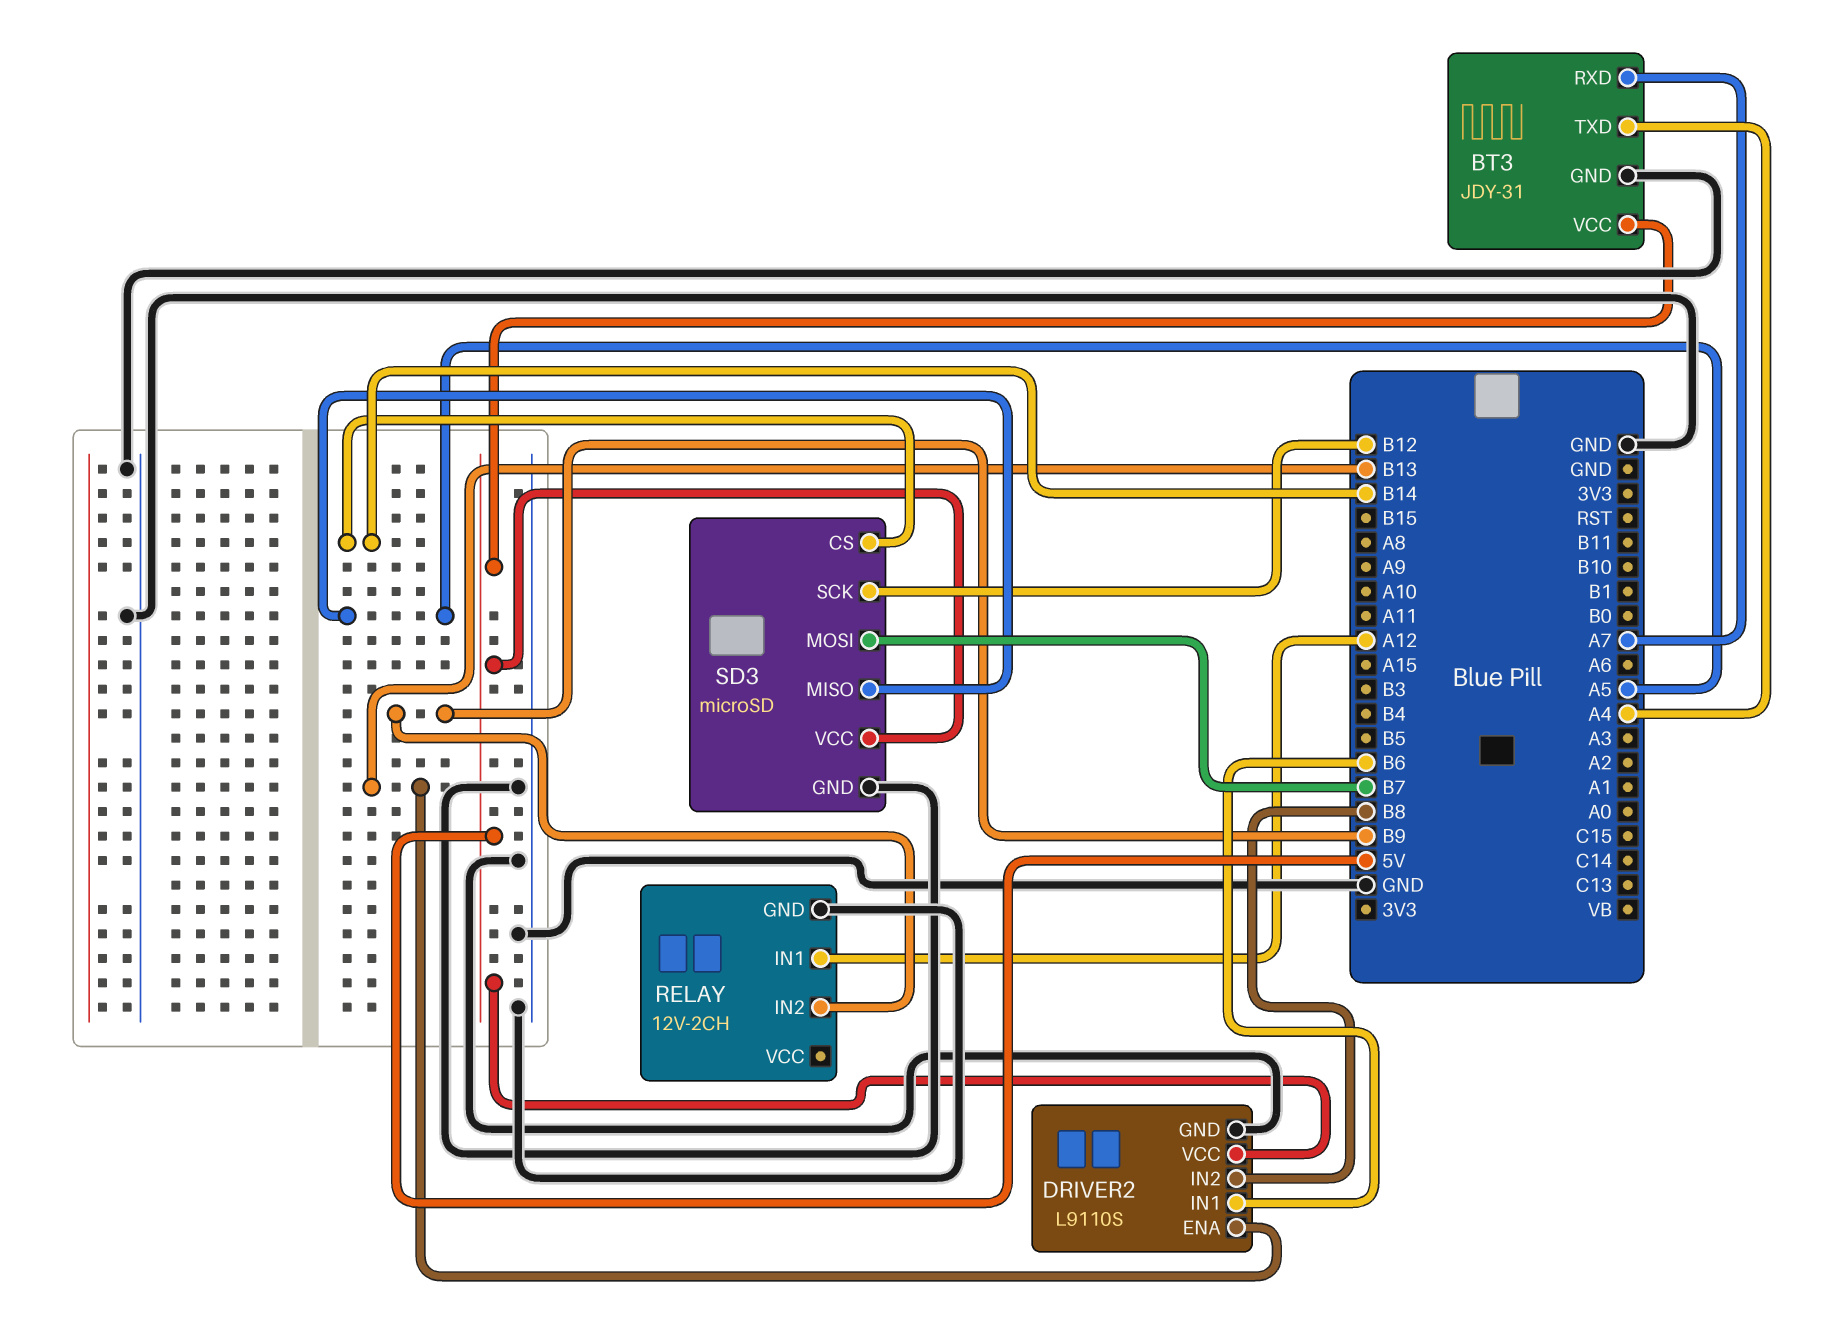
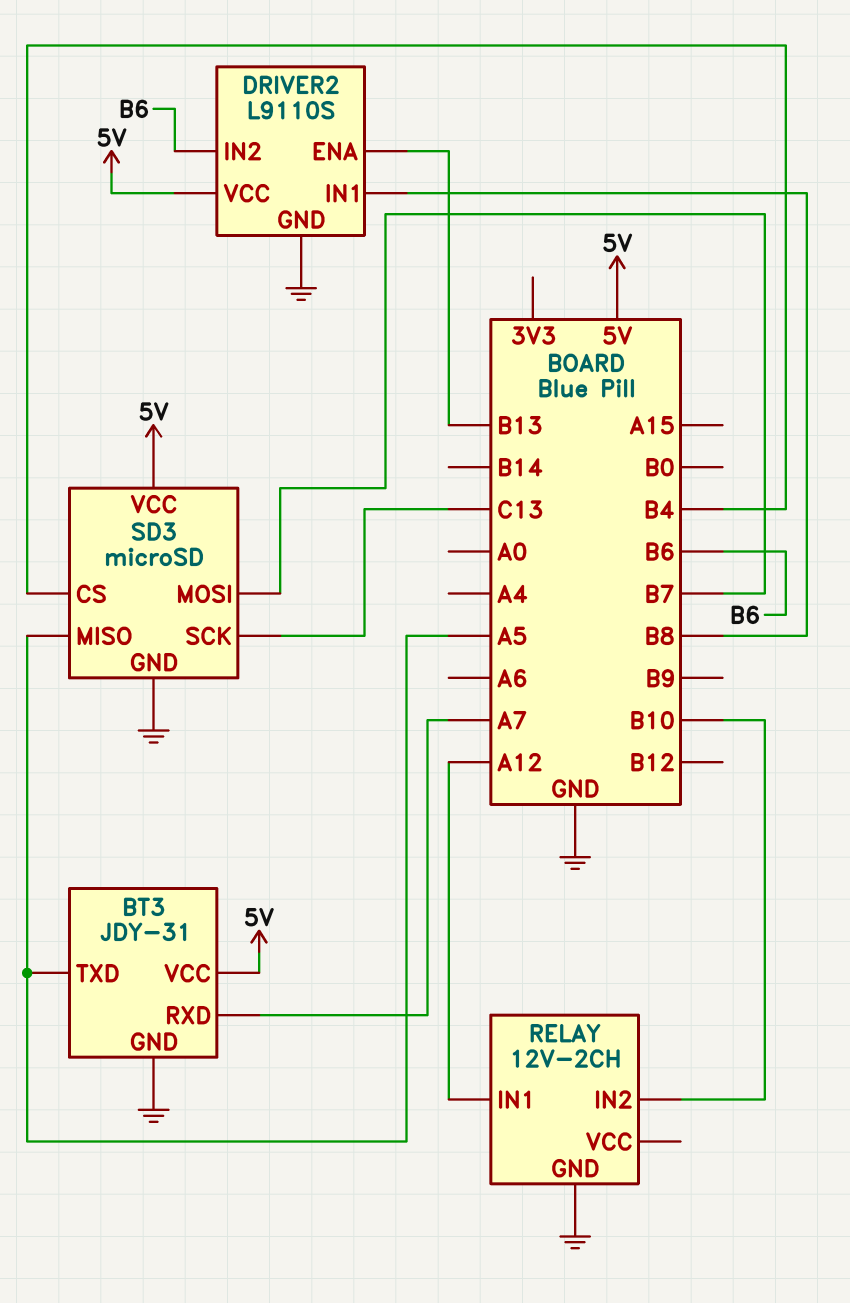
BT3 pin TXD: A4 -> A5
DRIVER2 pin IN1: B6 -> B8
DRIVER2 pin IN2: B8 -> B6
RELAY pin IN2: B9 -> B10
SD3 pin CS: B14 -> B4
SD3 pin SCK: B12 -> C13

